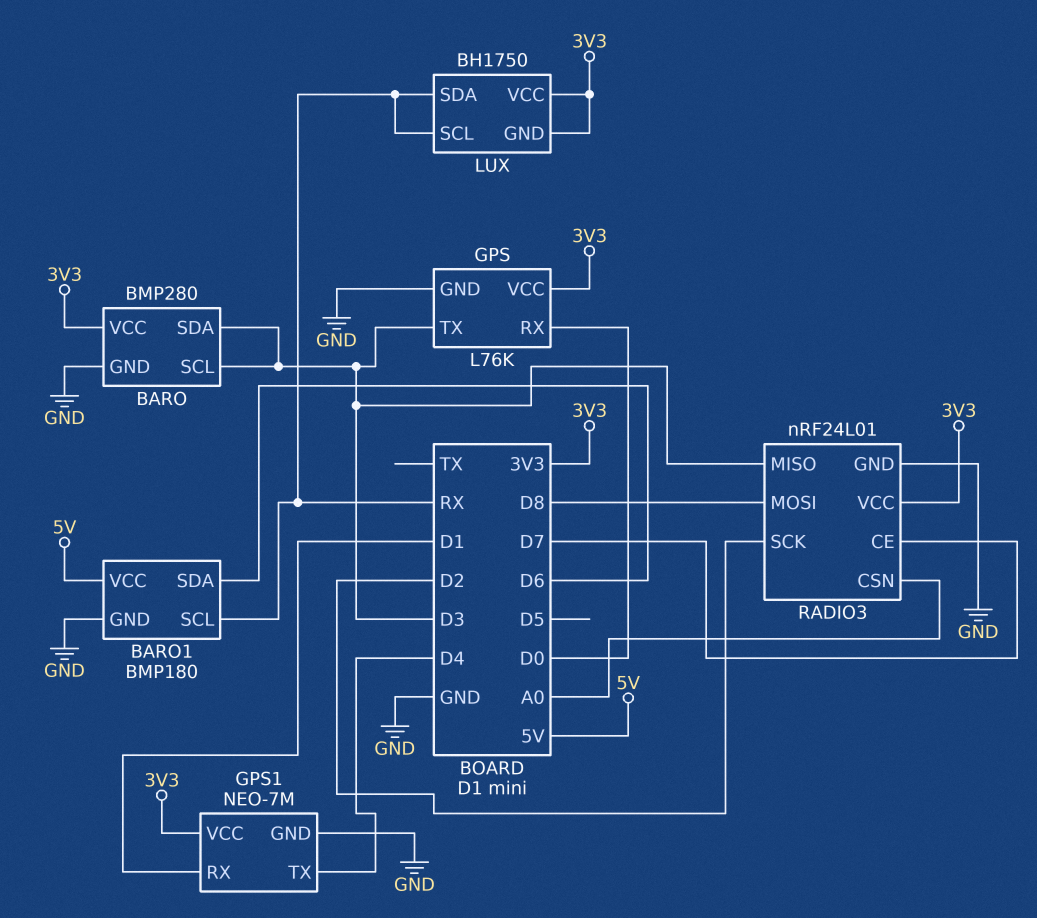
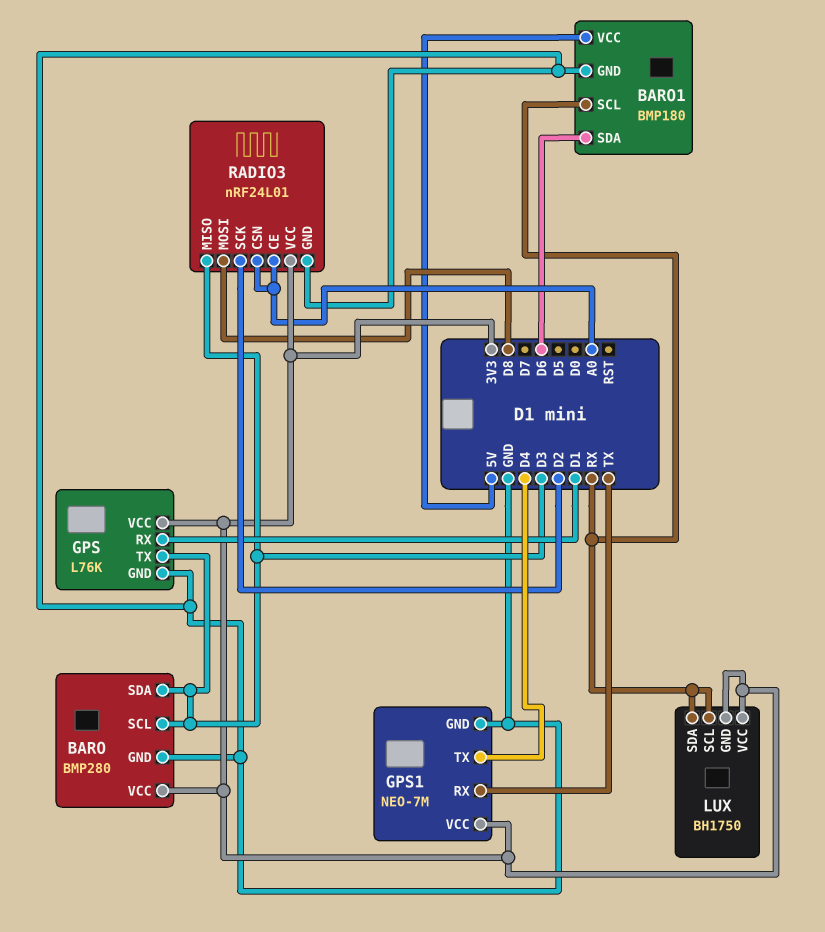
GPS pin RX: D0 -> D1
GPS1 pin RX: D1 -> TX
RADIO3 pin CE: D7 -> A0

